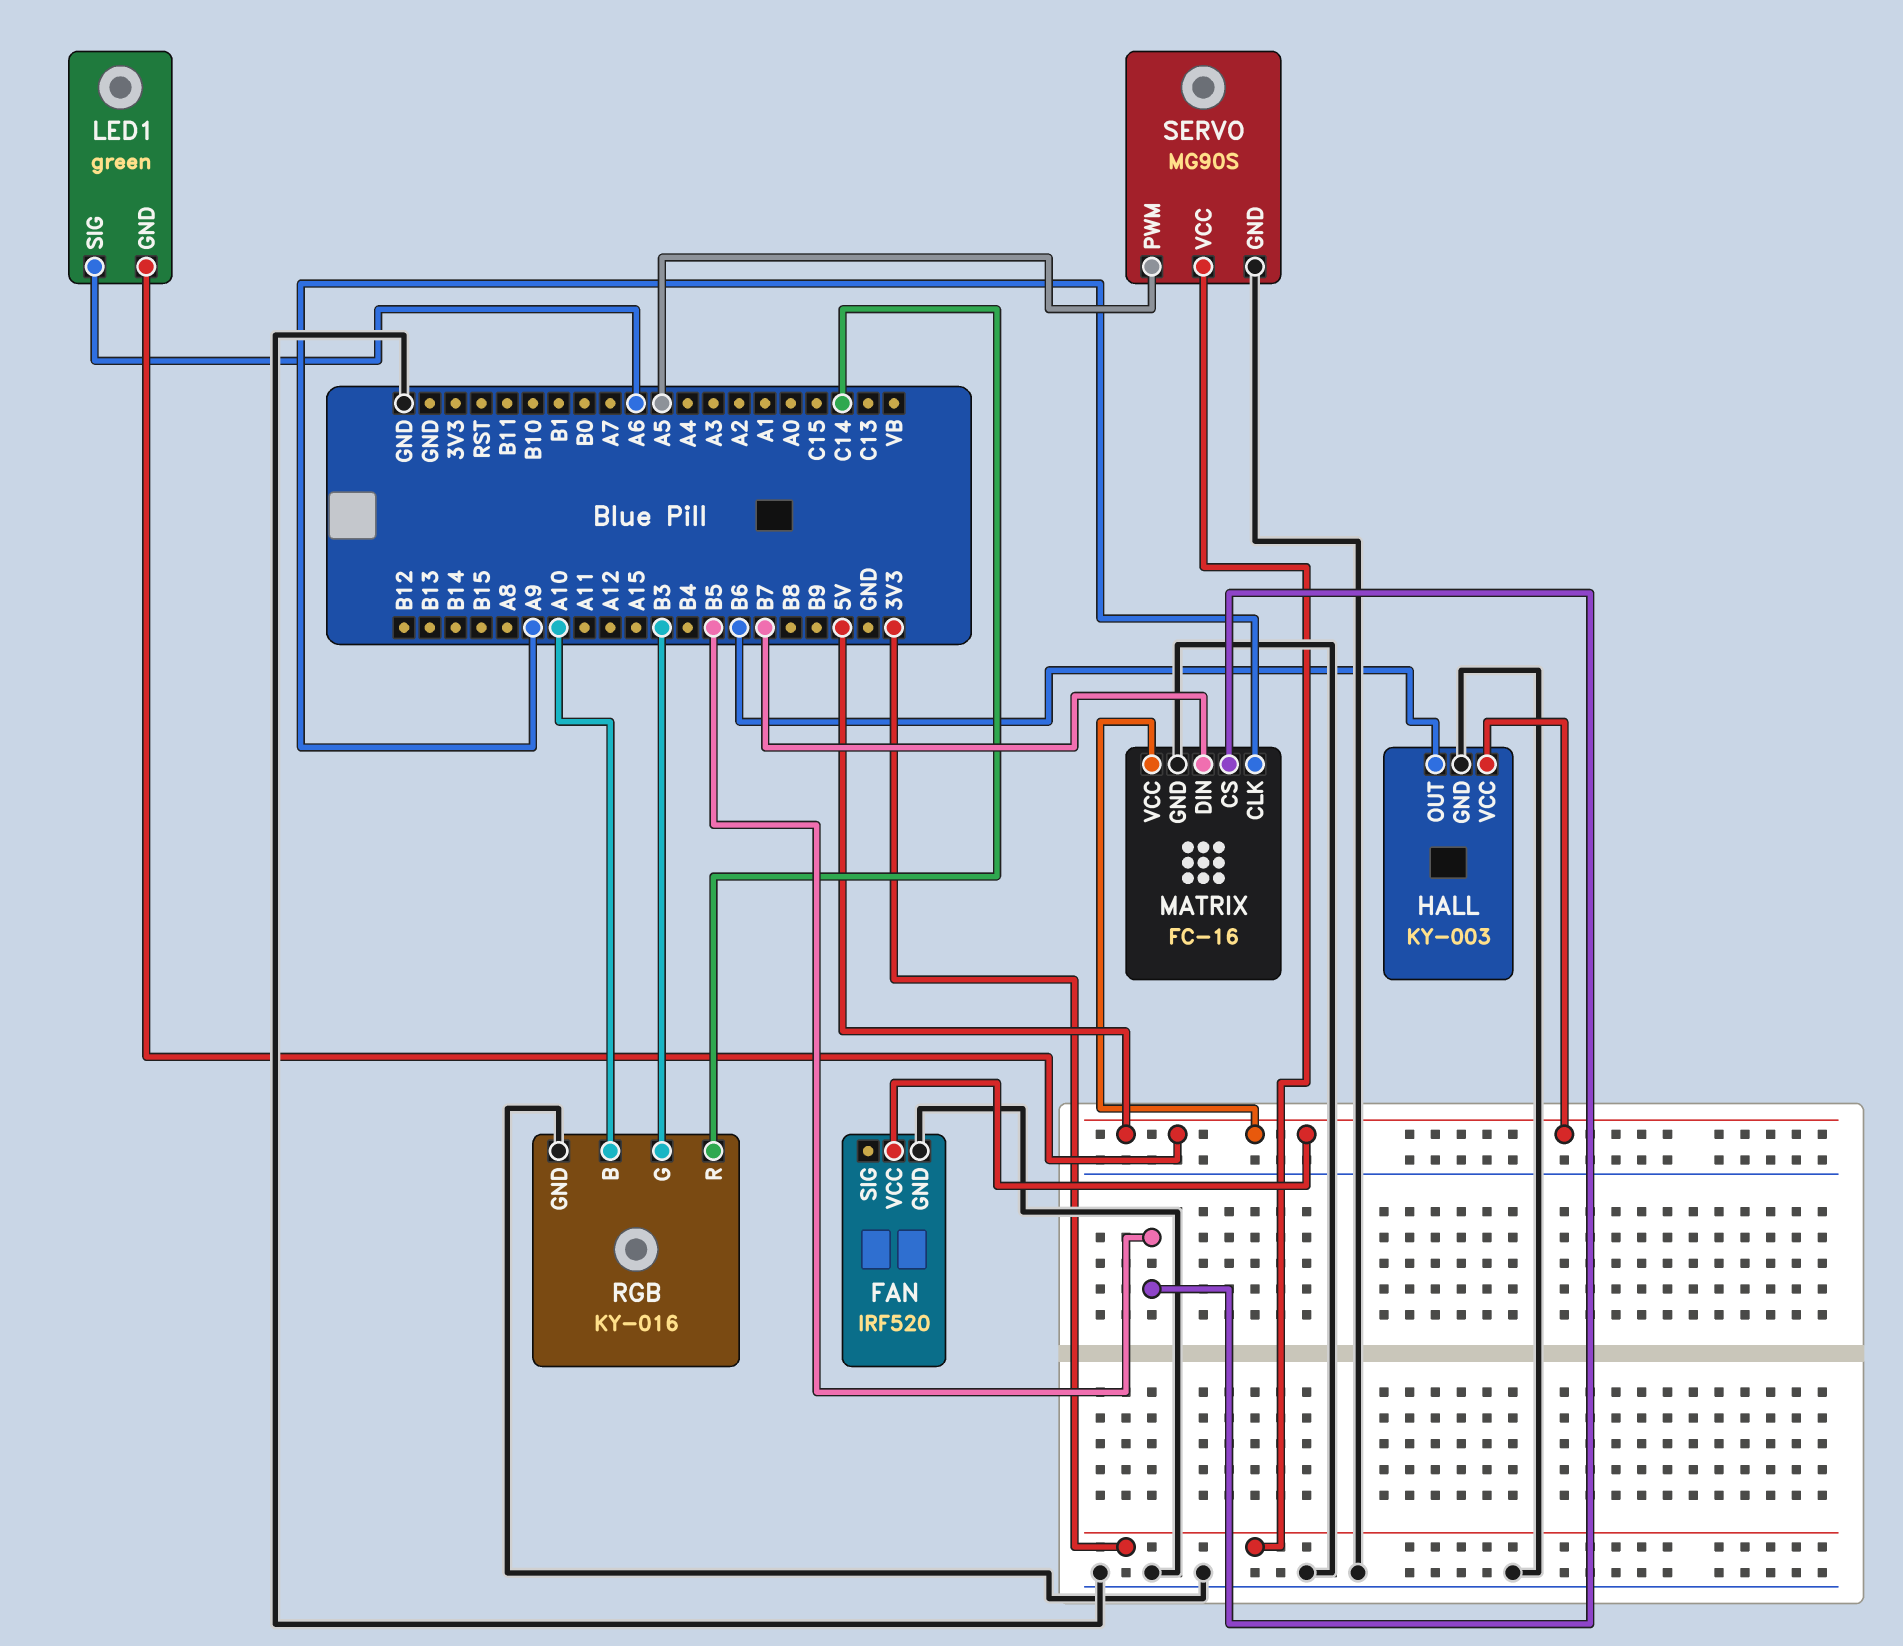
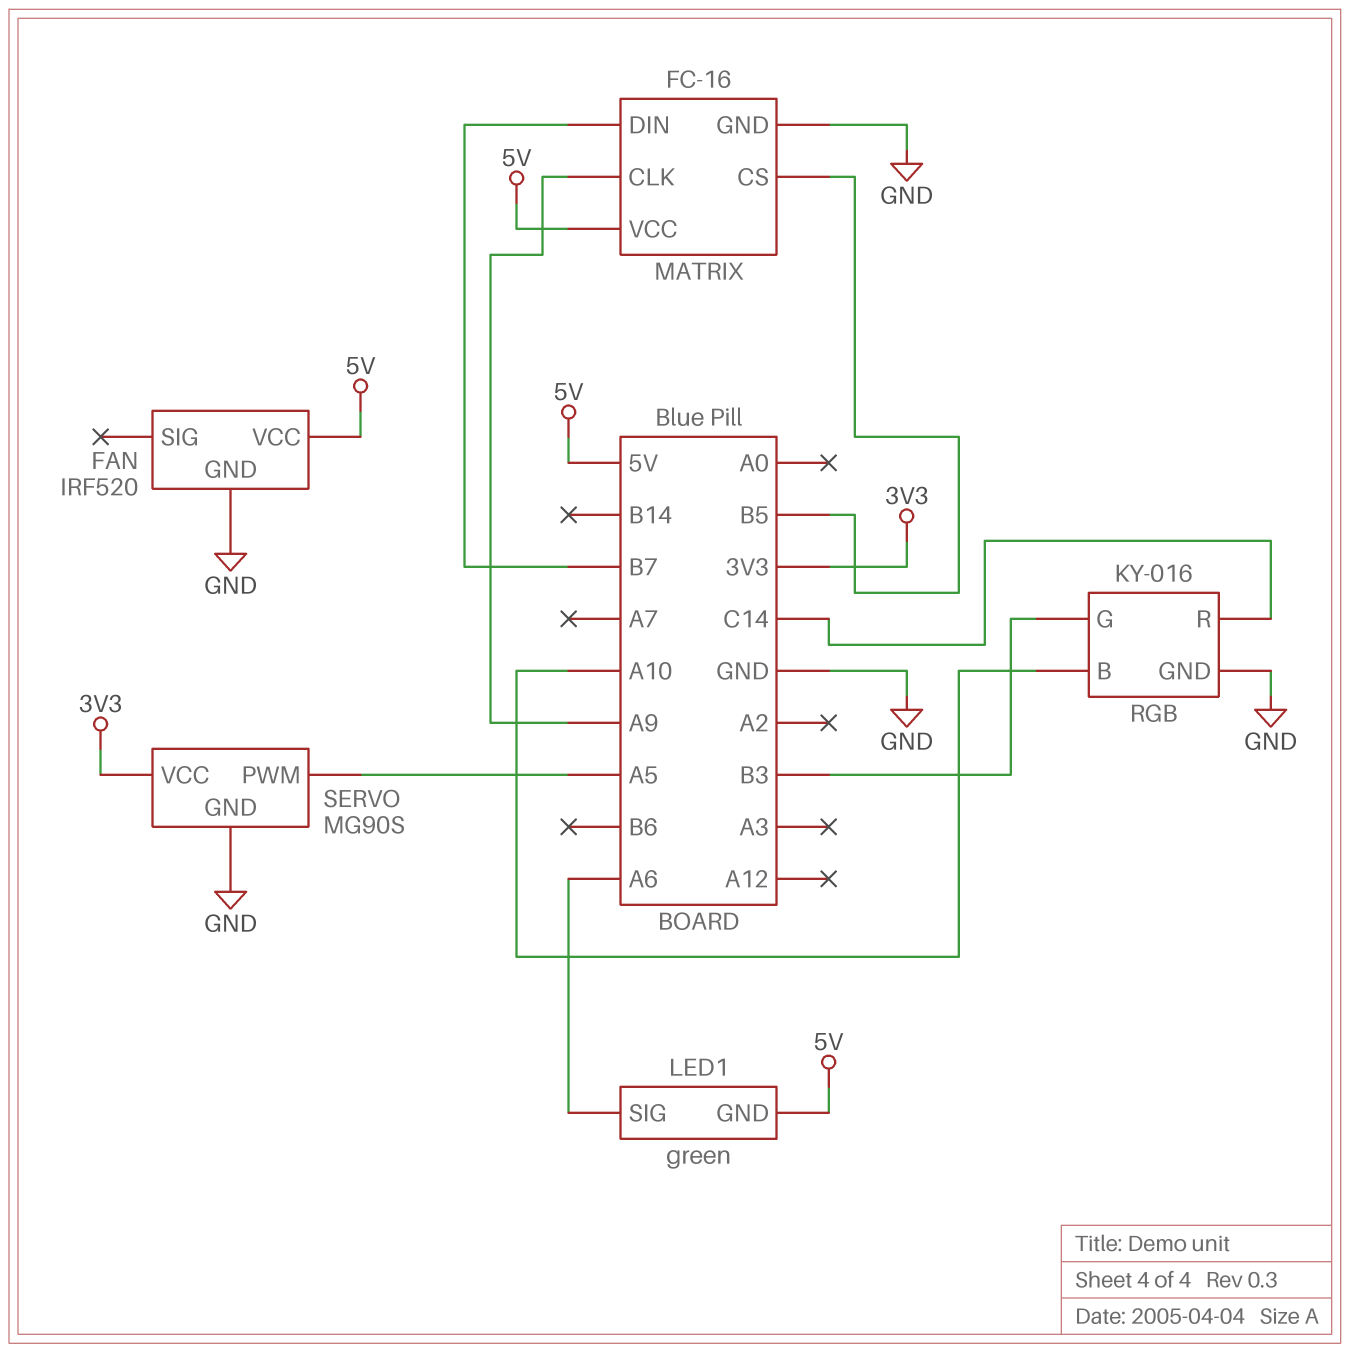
HALL: KY-003 -> none
HALL pin GND: GND -> none
HALL pin OUT: B6 -> none
HALL pin VCC: 5V -> none

